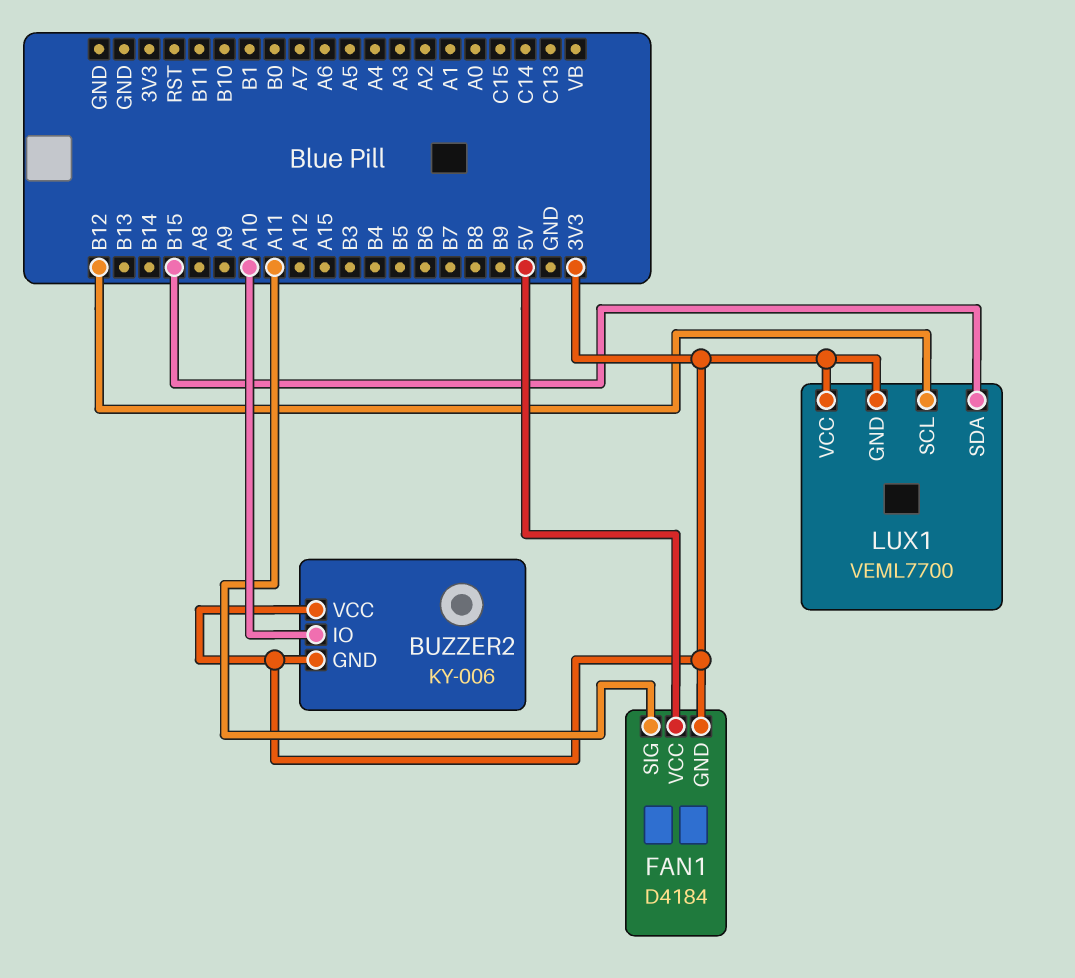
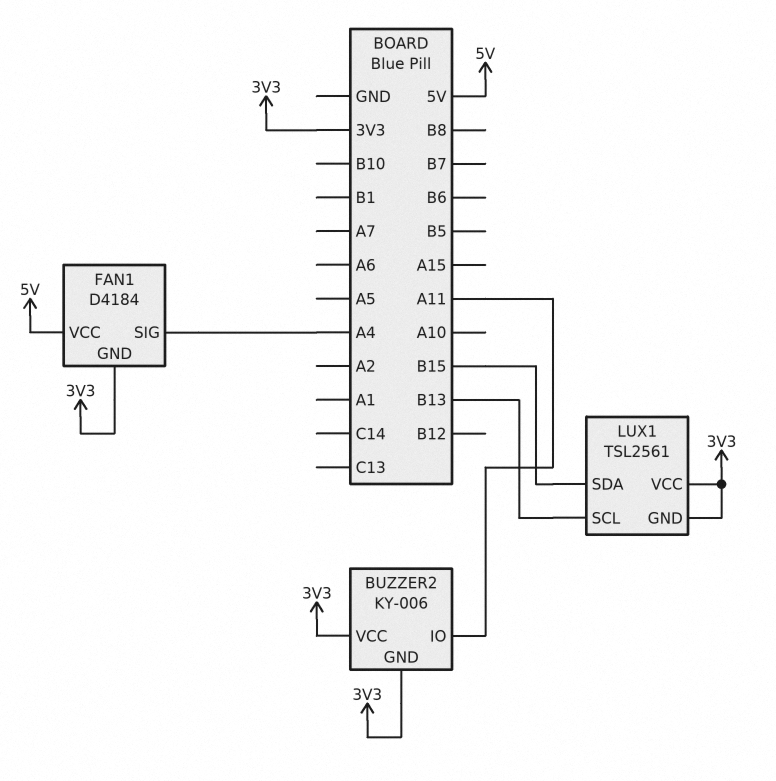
BUZZER2 pin IO: A10 -> A11
FAN1 pin SIG: A11 -> A4
LUX1: VEML7700 -> TSL2561
LUX1 pin SCL: B12 -> B13

